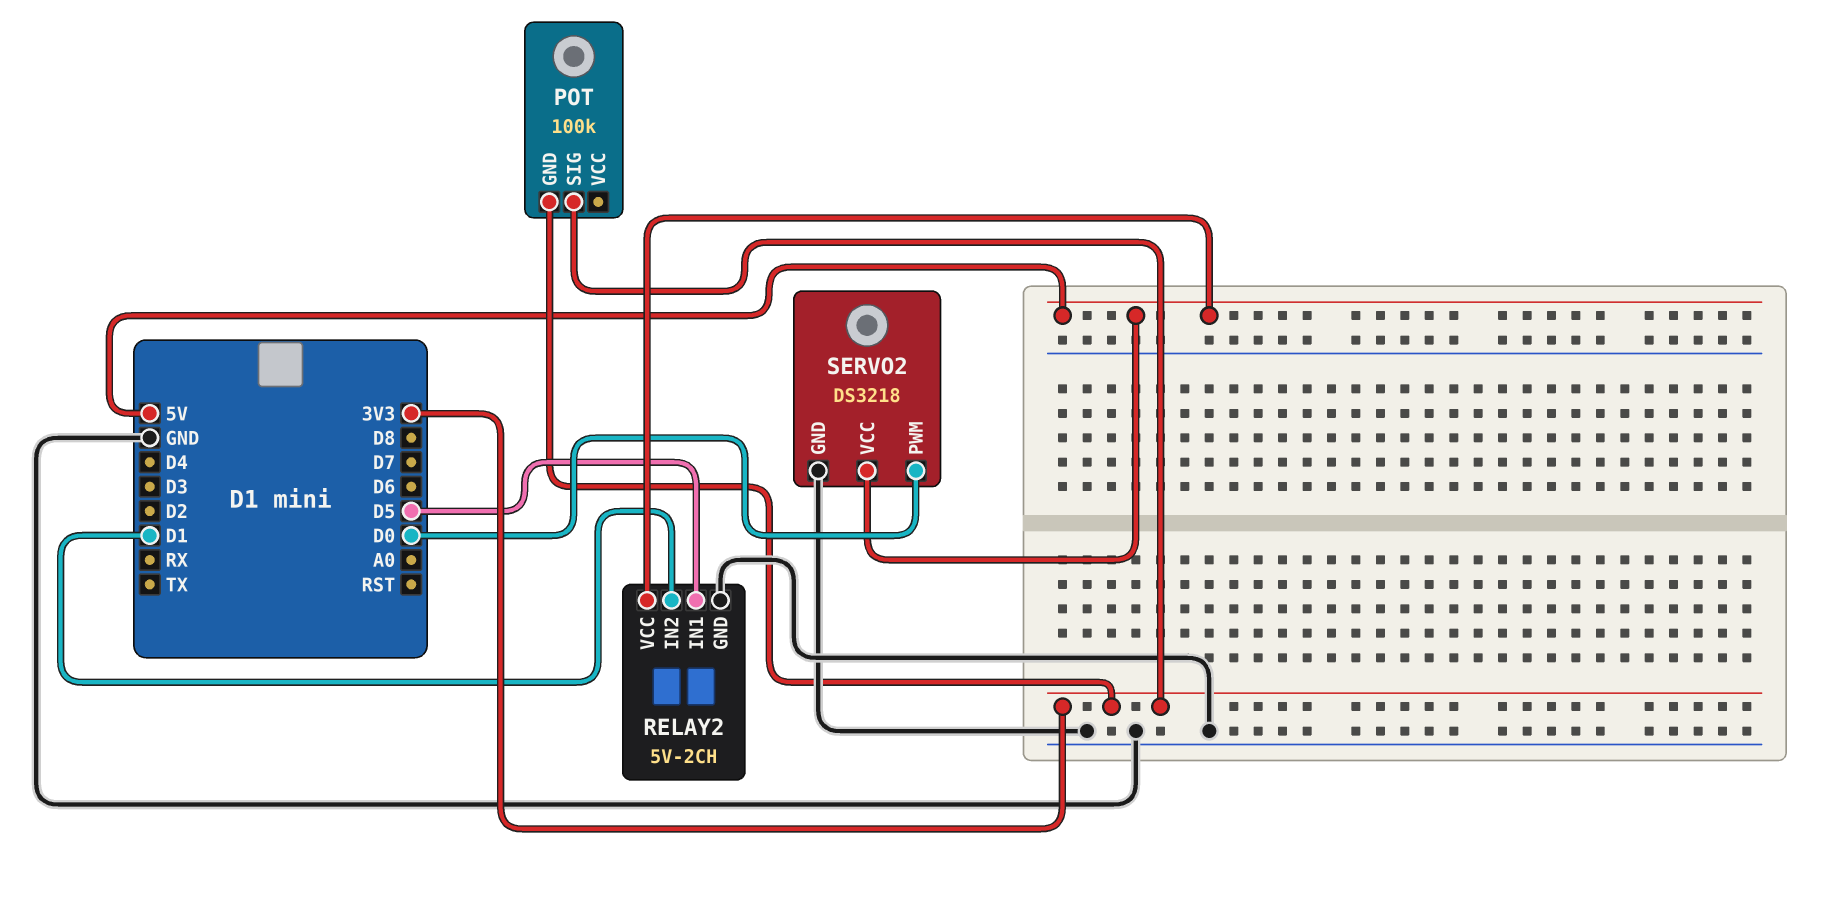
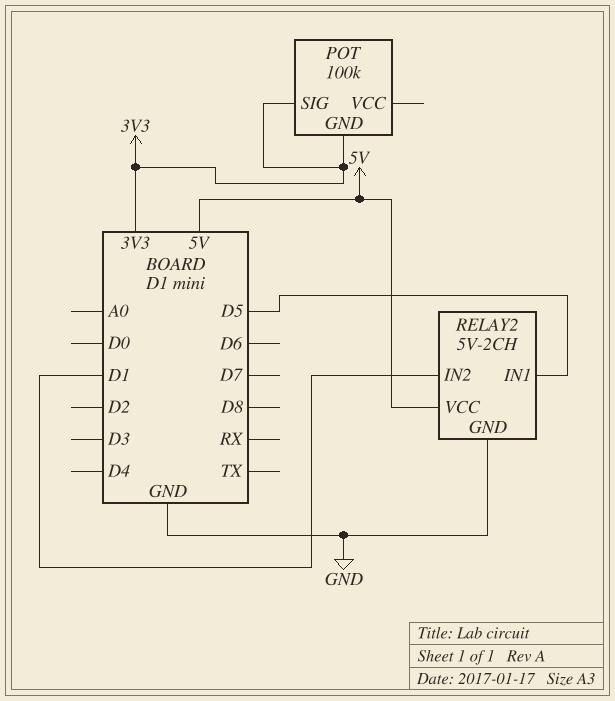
SERVO2: DS3218 -> none
SERVO2 pin GND: GND -> none
SERVO2 pin PWM: D0 -> none
SERVO2 pin VCC: 5V -> none

